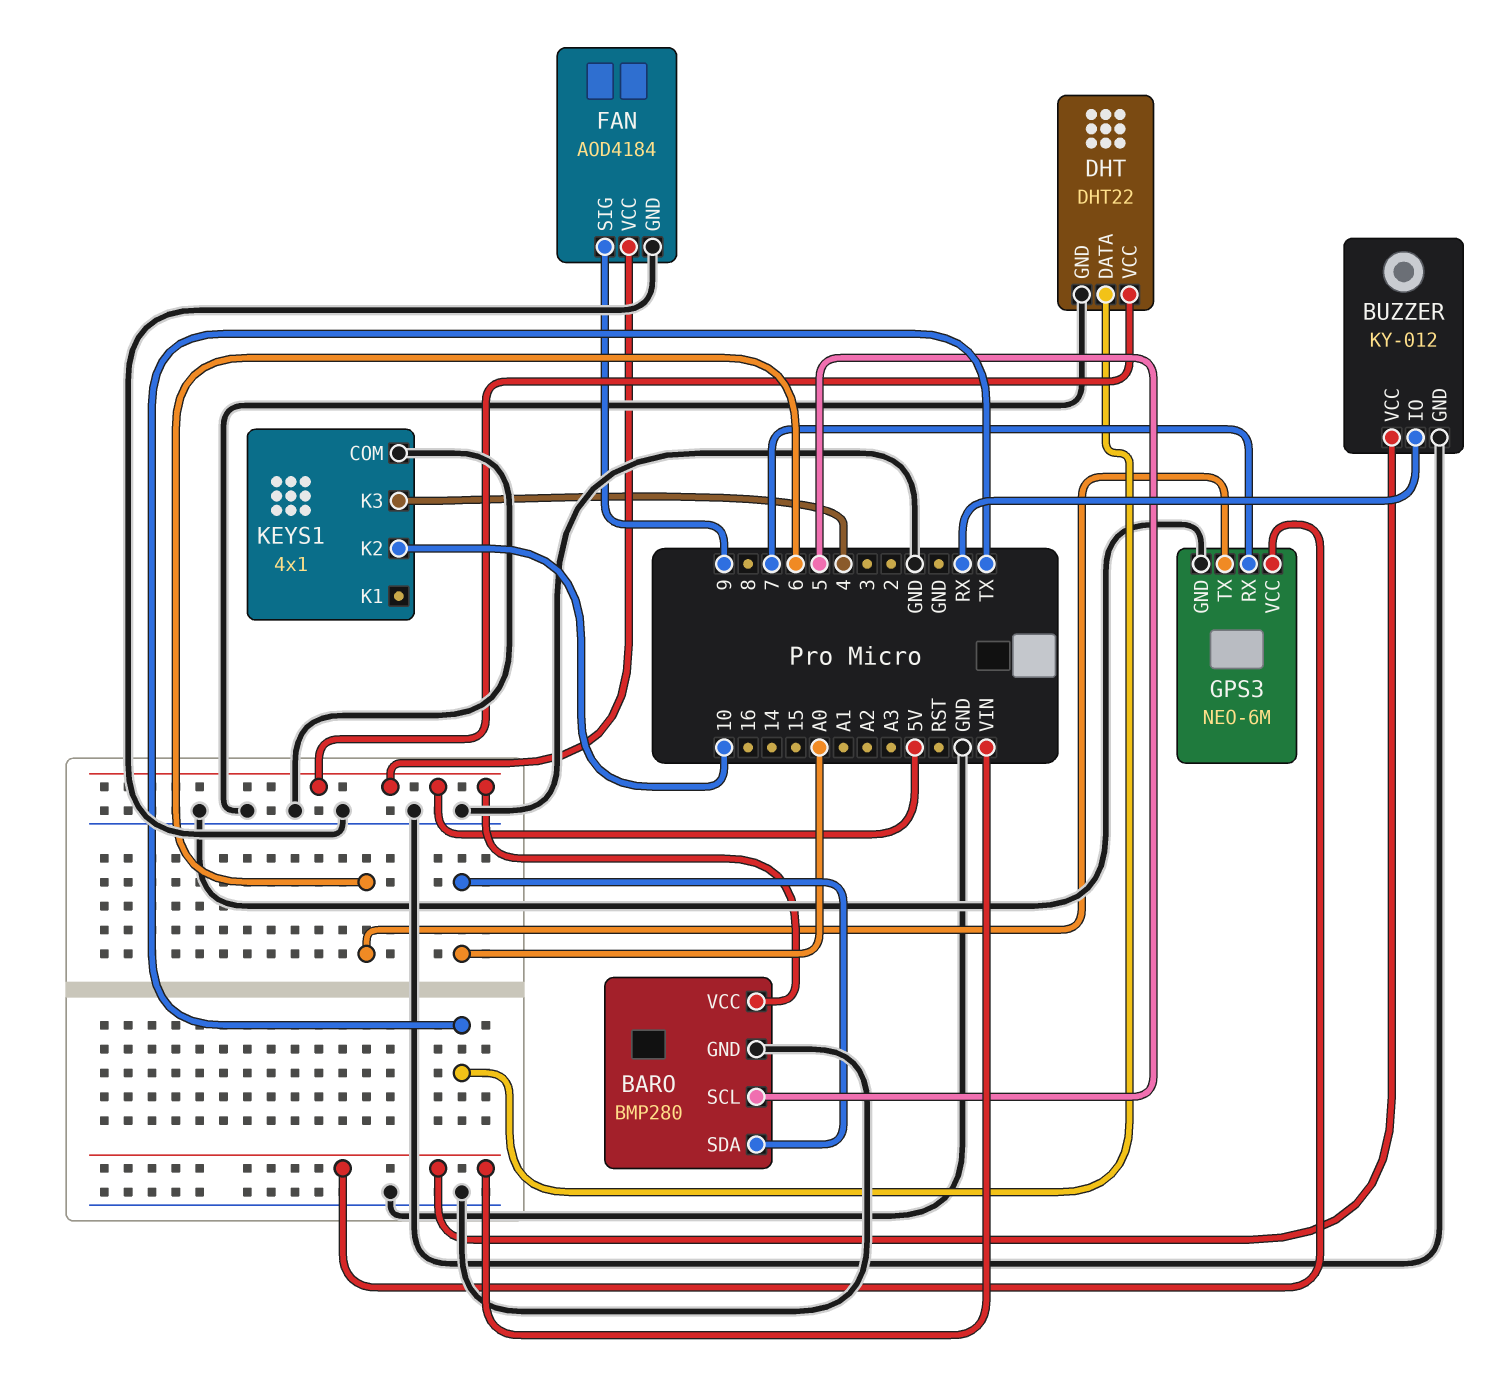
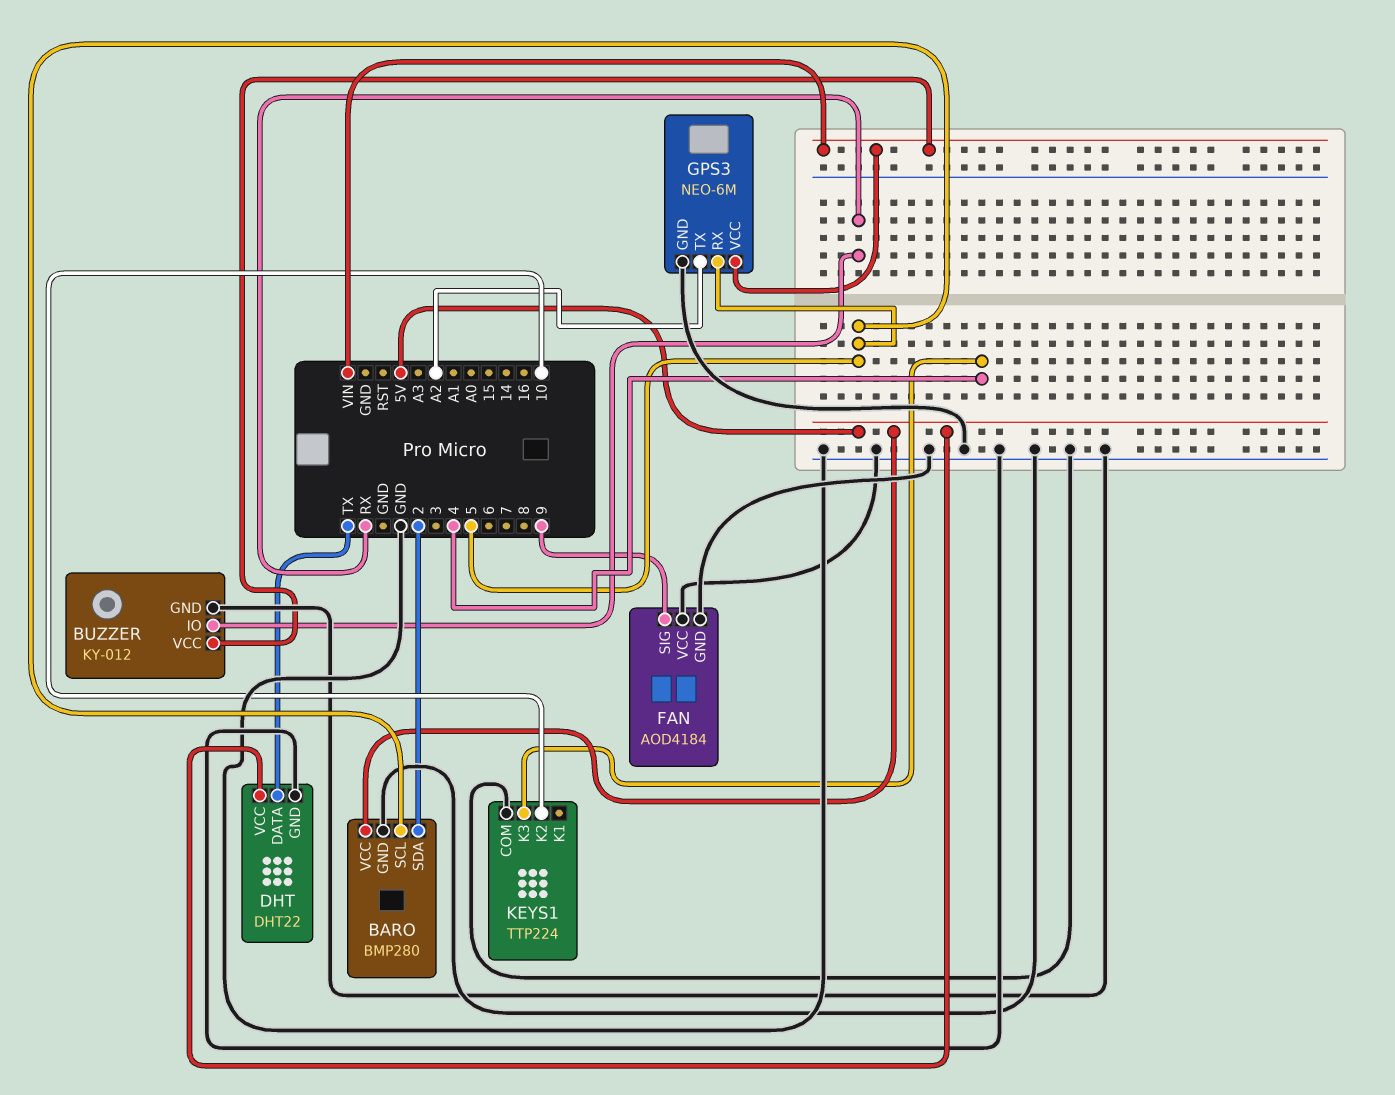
BARO pin SDA: A0 -> 2
FAN pin VCC: 5V -> GND
GPS3 pin RX: 7 -> 5
GPS3 pin TX: 6 -> A2
KEYS1: 4x1 -> TTP224

